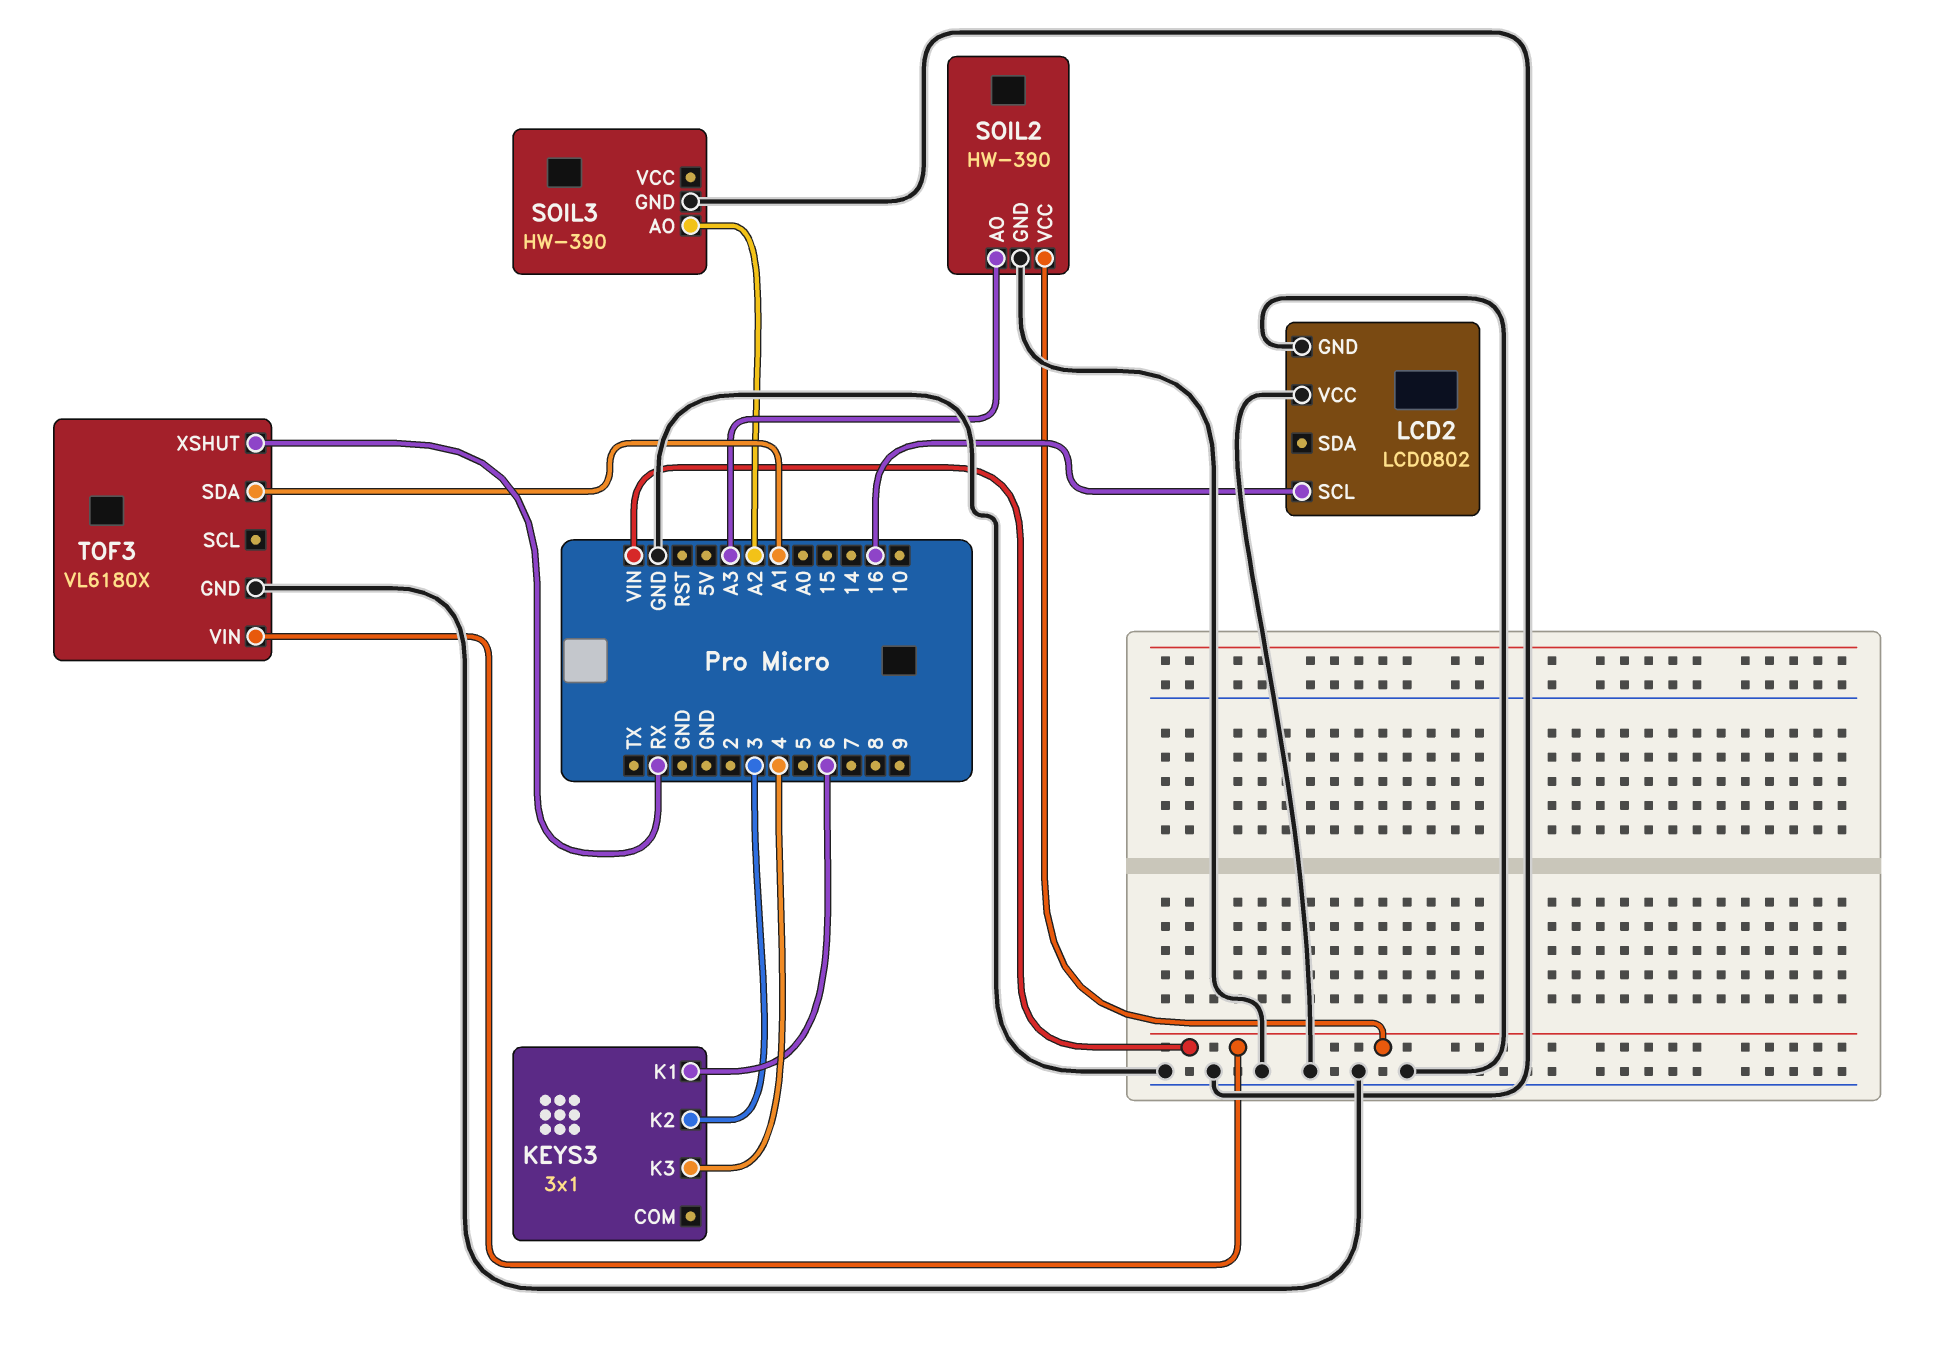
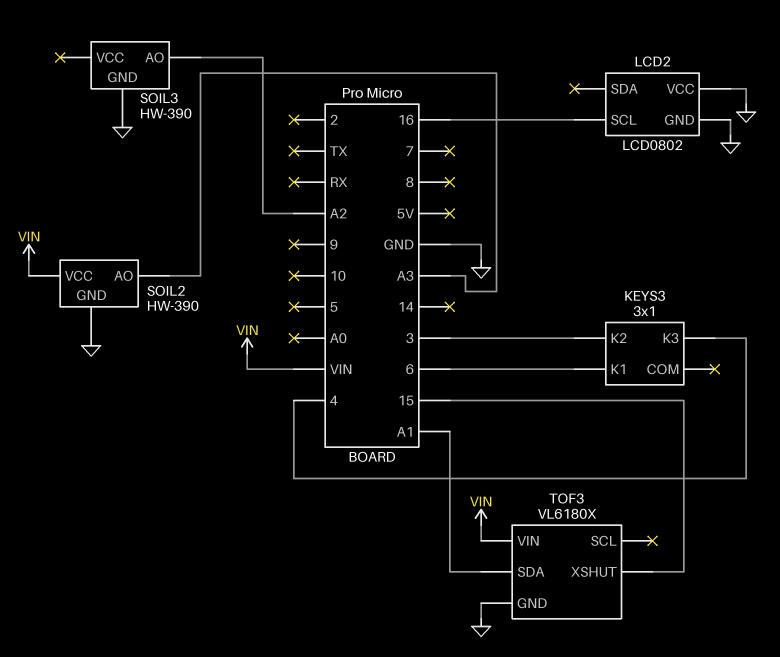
TOF3 pin XSHUT: RX -> 15

